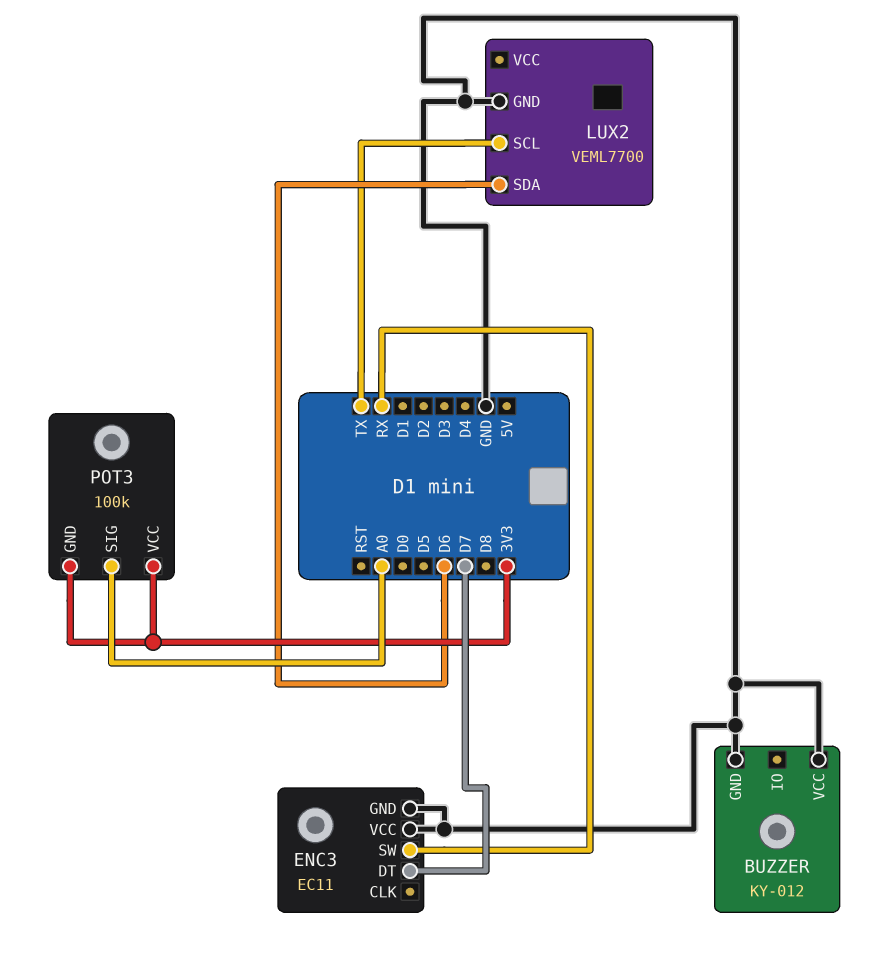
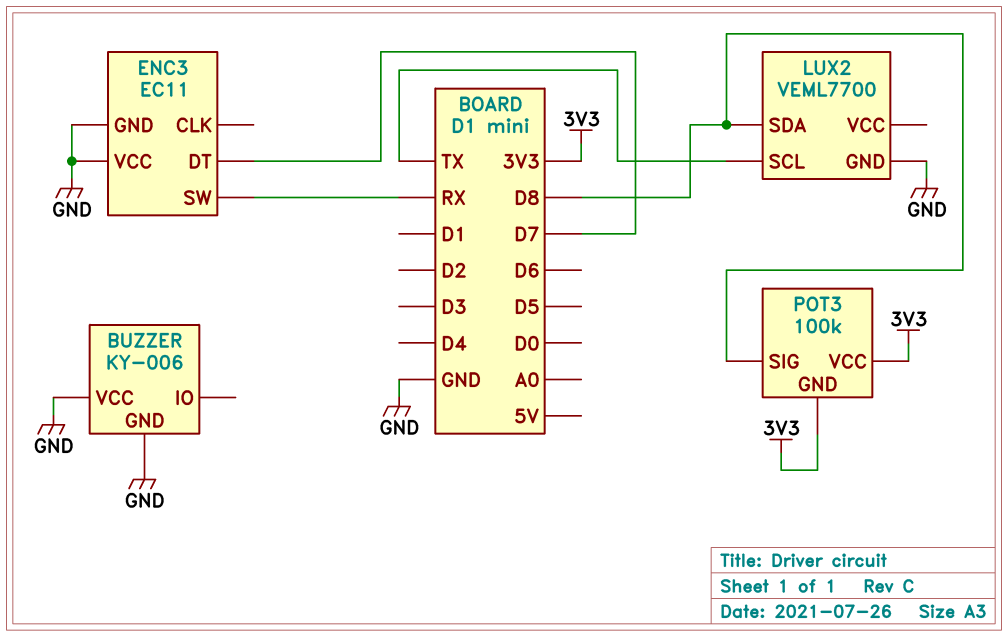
BUZZER: KY-012 -> KY-006
LUX2 pin SDA: D6 -> D8
POT3 pin SIG: A0 -> D8

